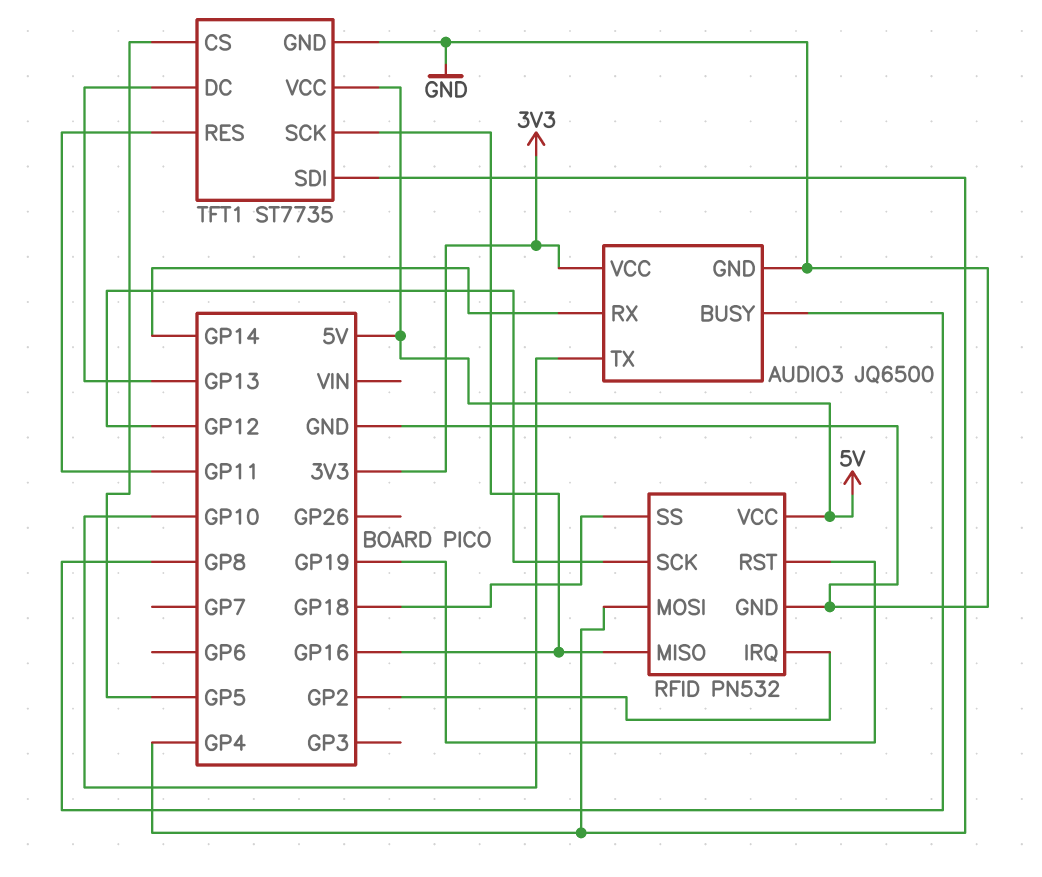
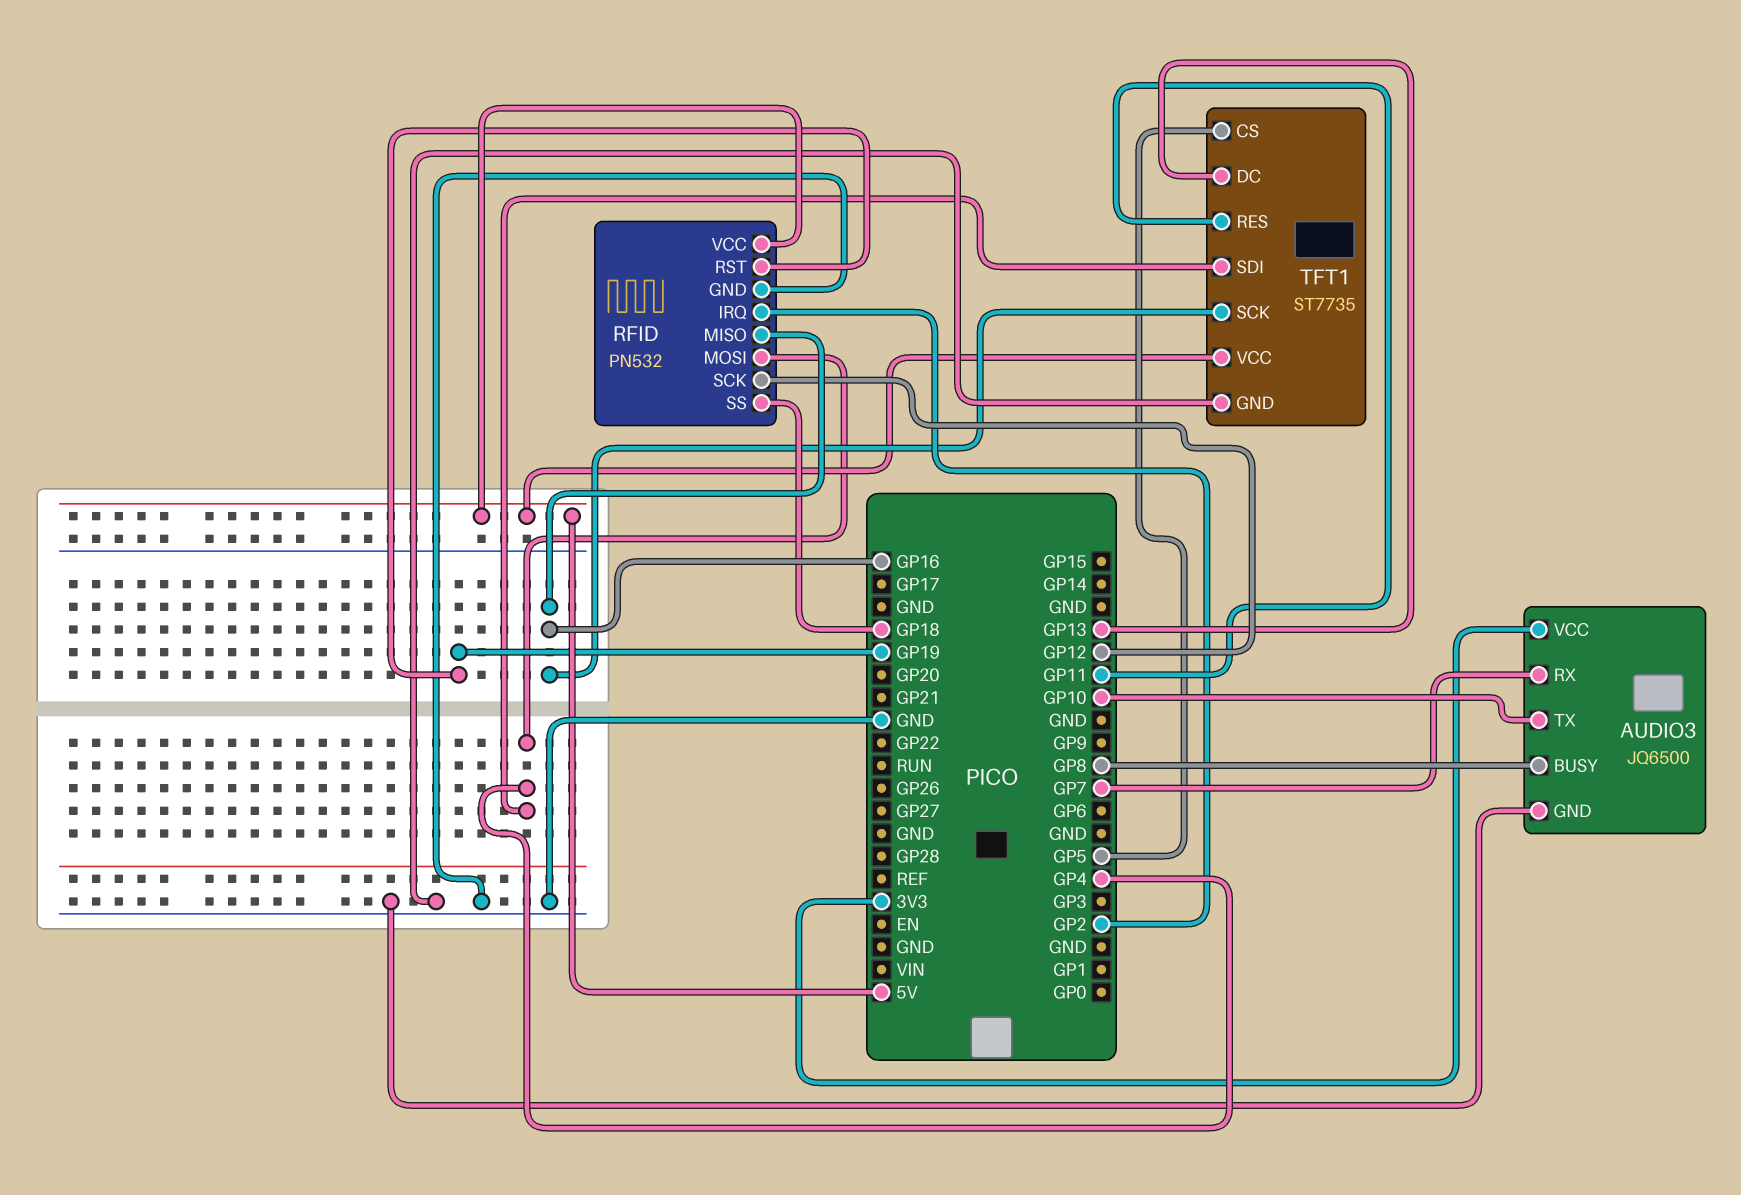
AUDIO3 pin RX: GP14 -> GP7

